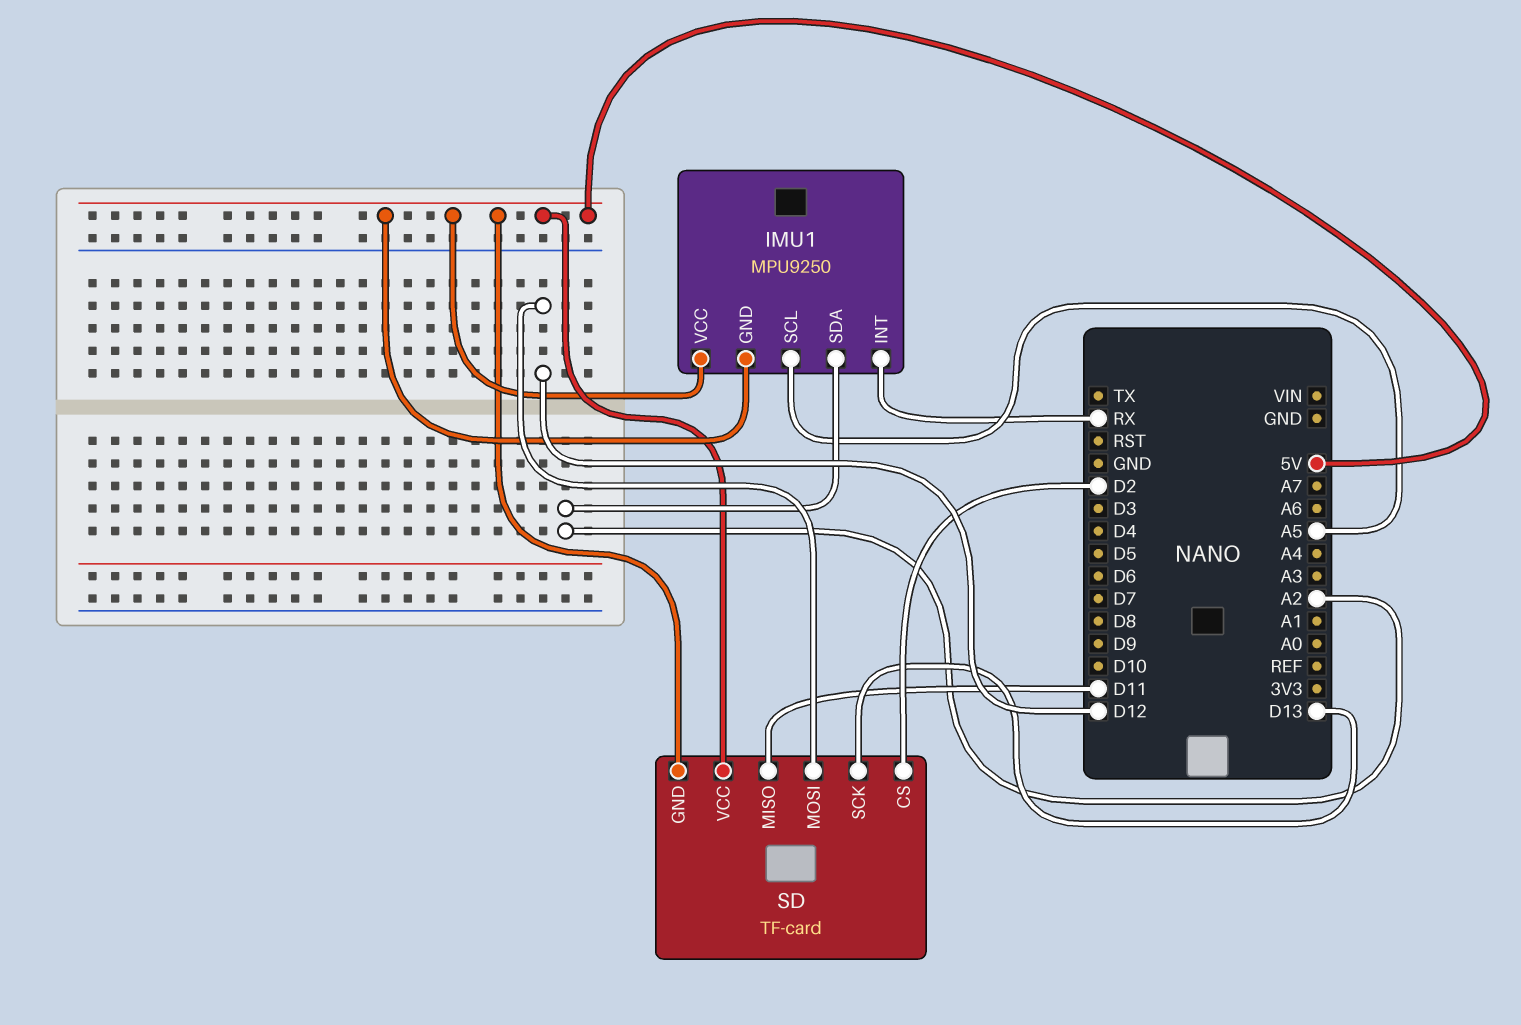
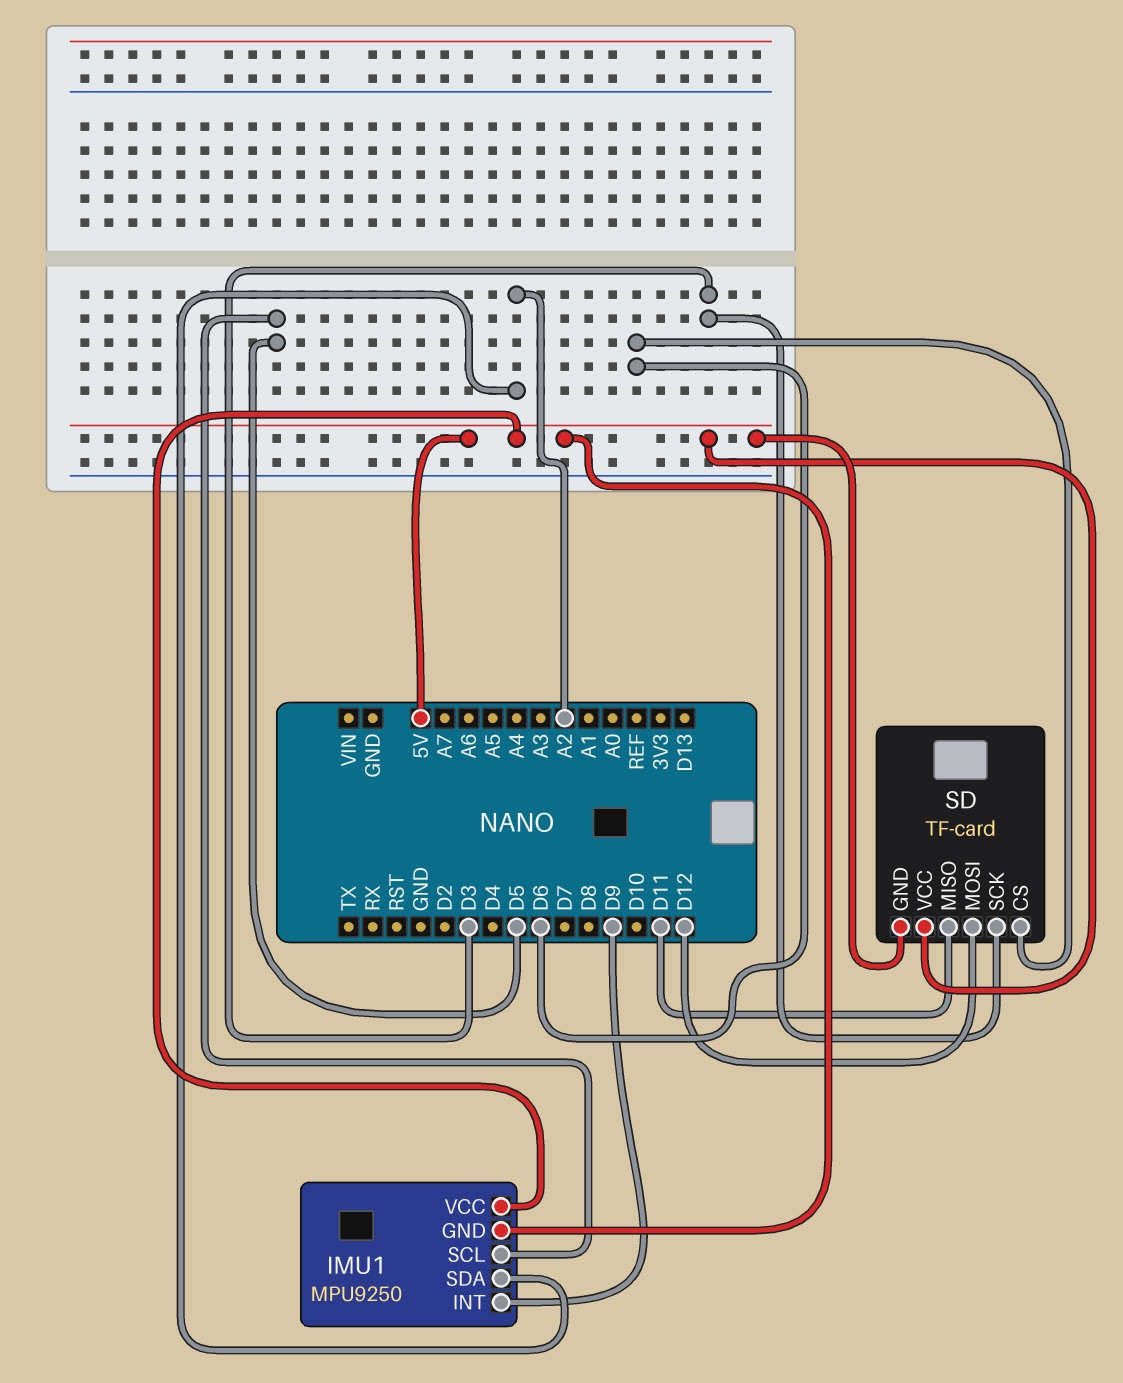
IMU1 pin INT: RX -> D9
IMU1 pin SCL: A5 -> D5
SD pin CS: D2 -> D6
SD pin SCK: D13 -> D3

